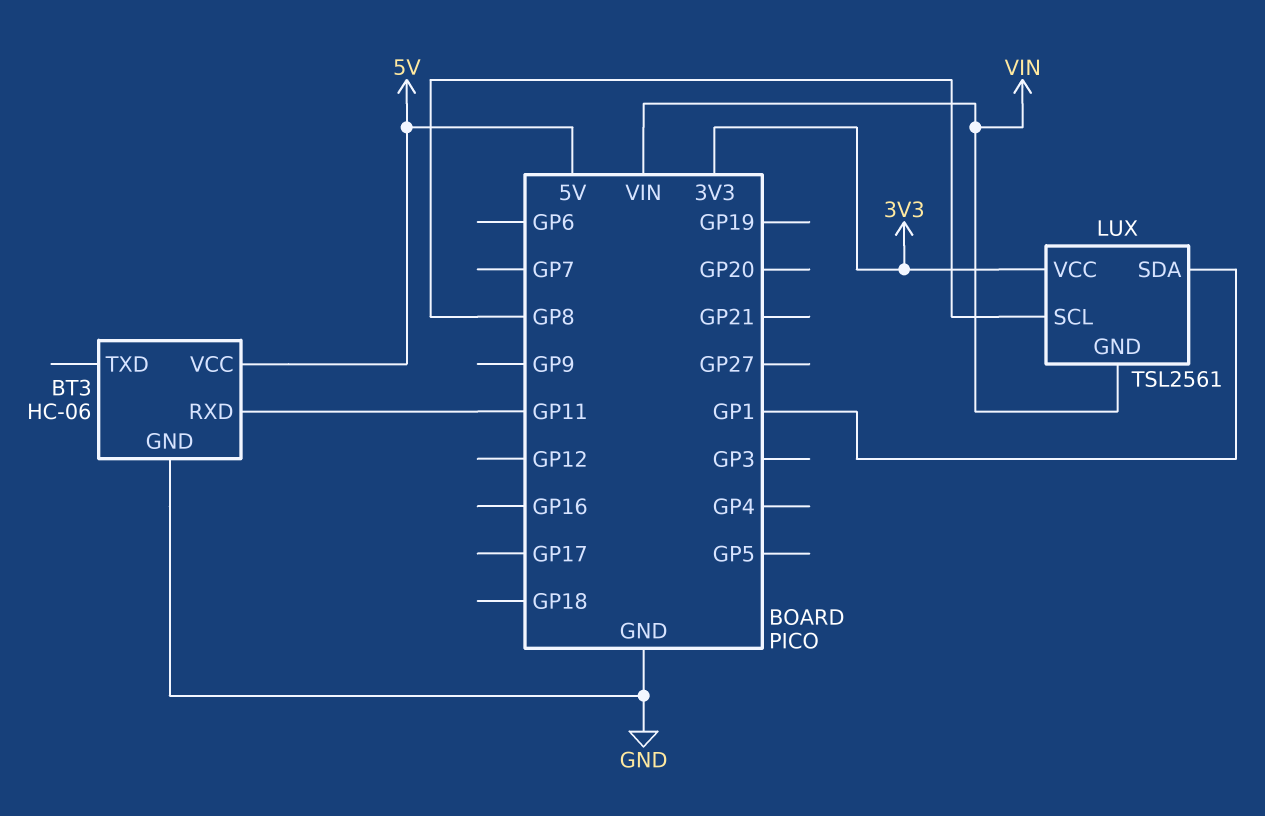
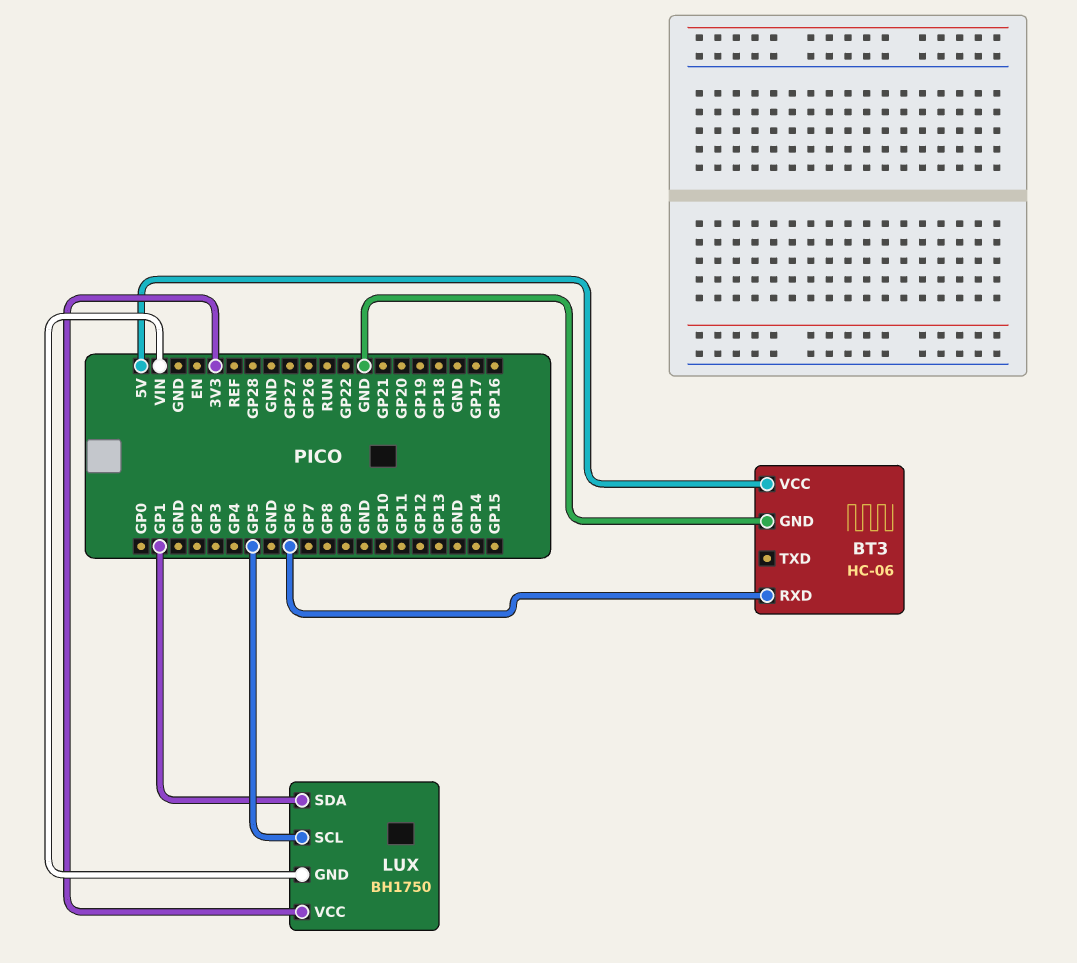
BT3 pin RXD: GP11 -> GP6
LUX: TSL2561 -> BH1750
LUX pin SCL: GP8 -> GP5

